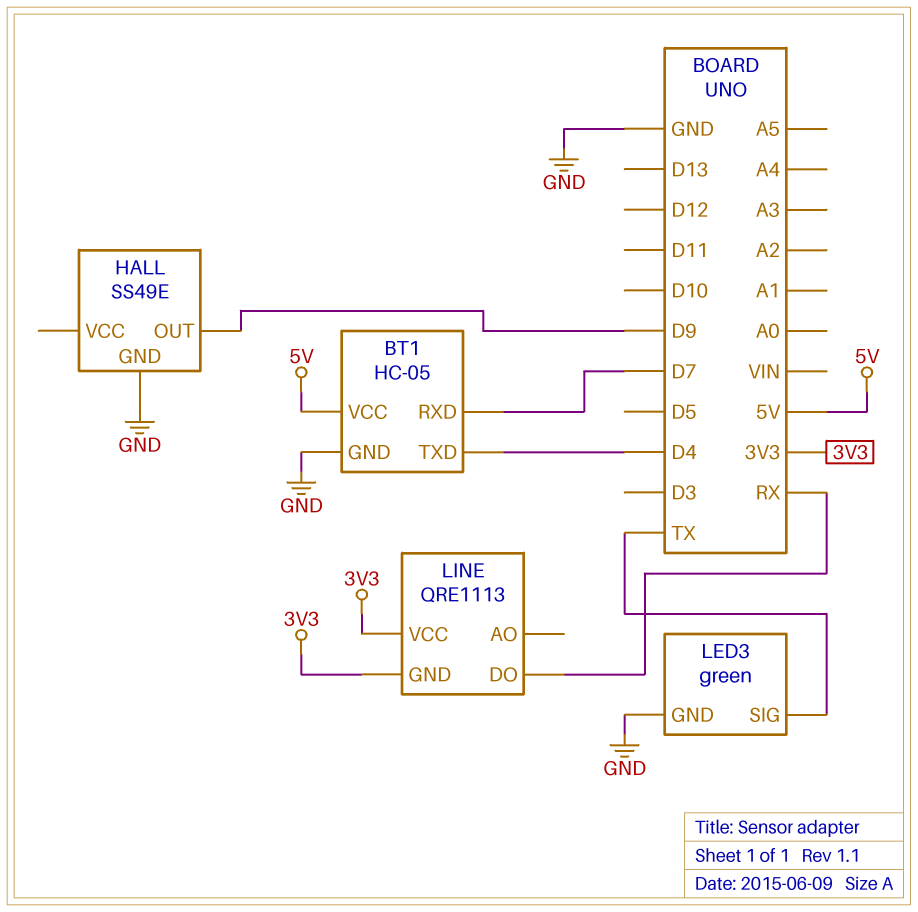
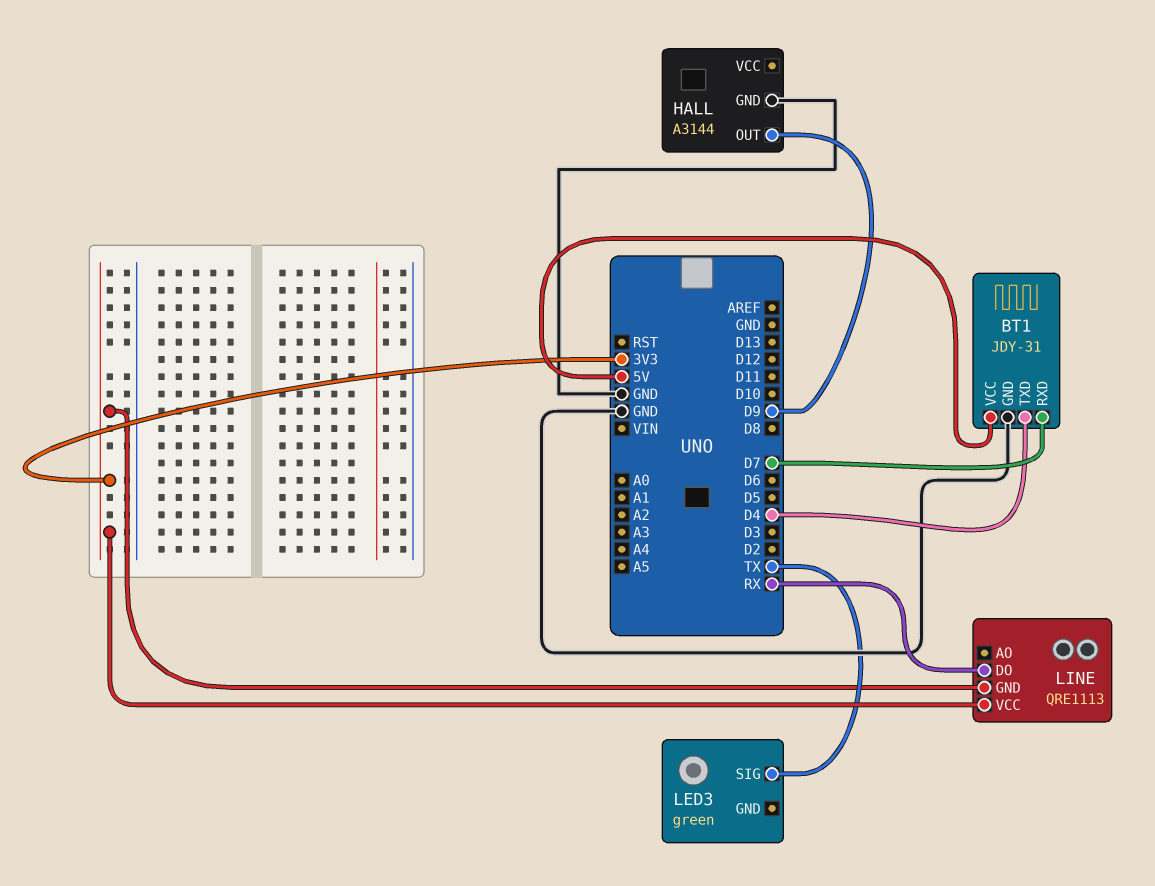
BT1: HC-05 -> JDY-31
HALL: SS49E -> A3144
LED3 pin GND: GND -> none

